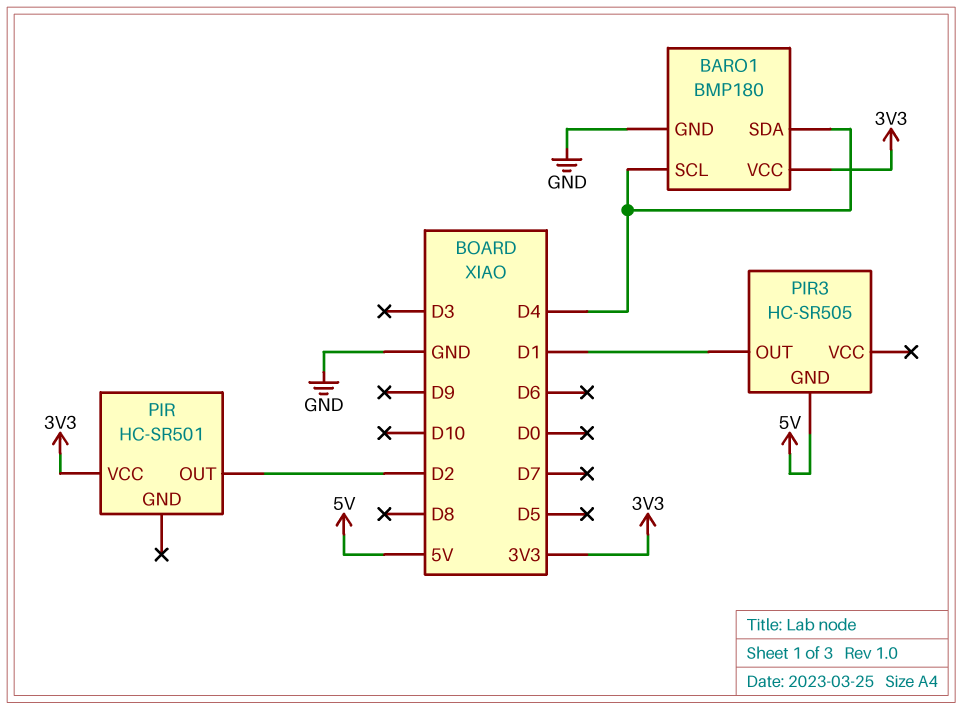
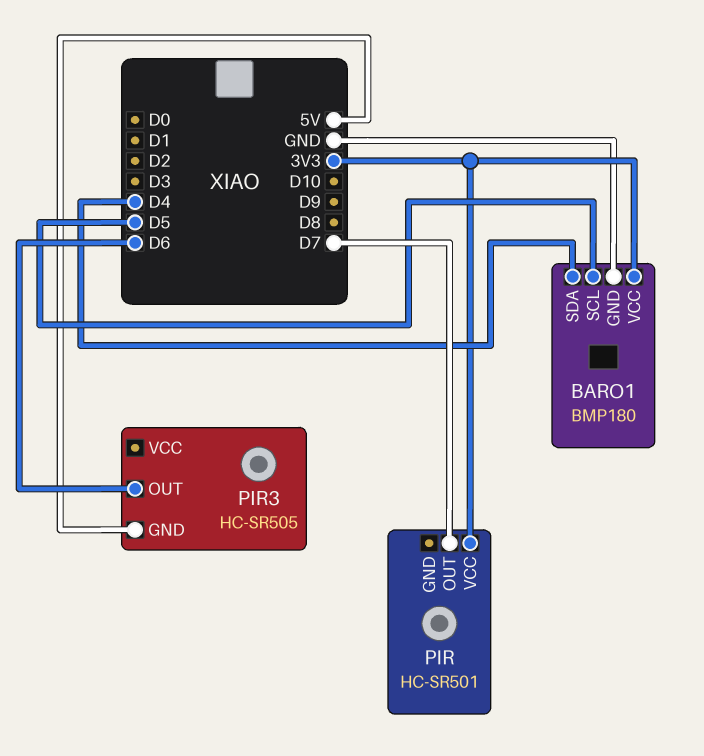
BARO1 pin SCL: D4 -> D5
PIR pin OUT: D2 -> D7
PIR3 pin OUT: D1 -> D6

